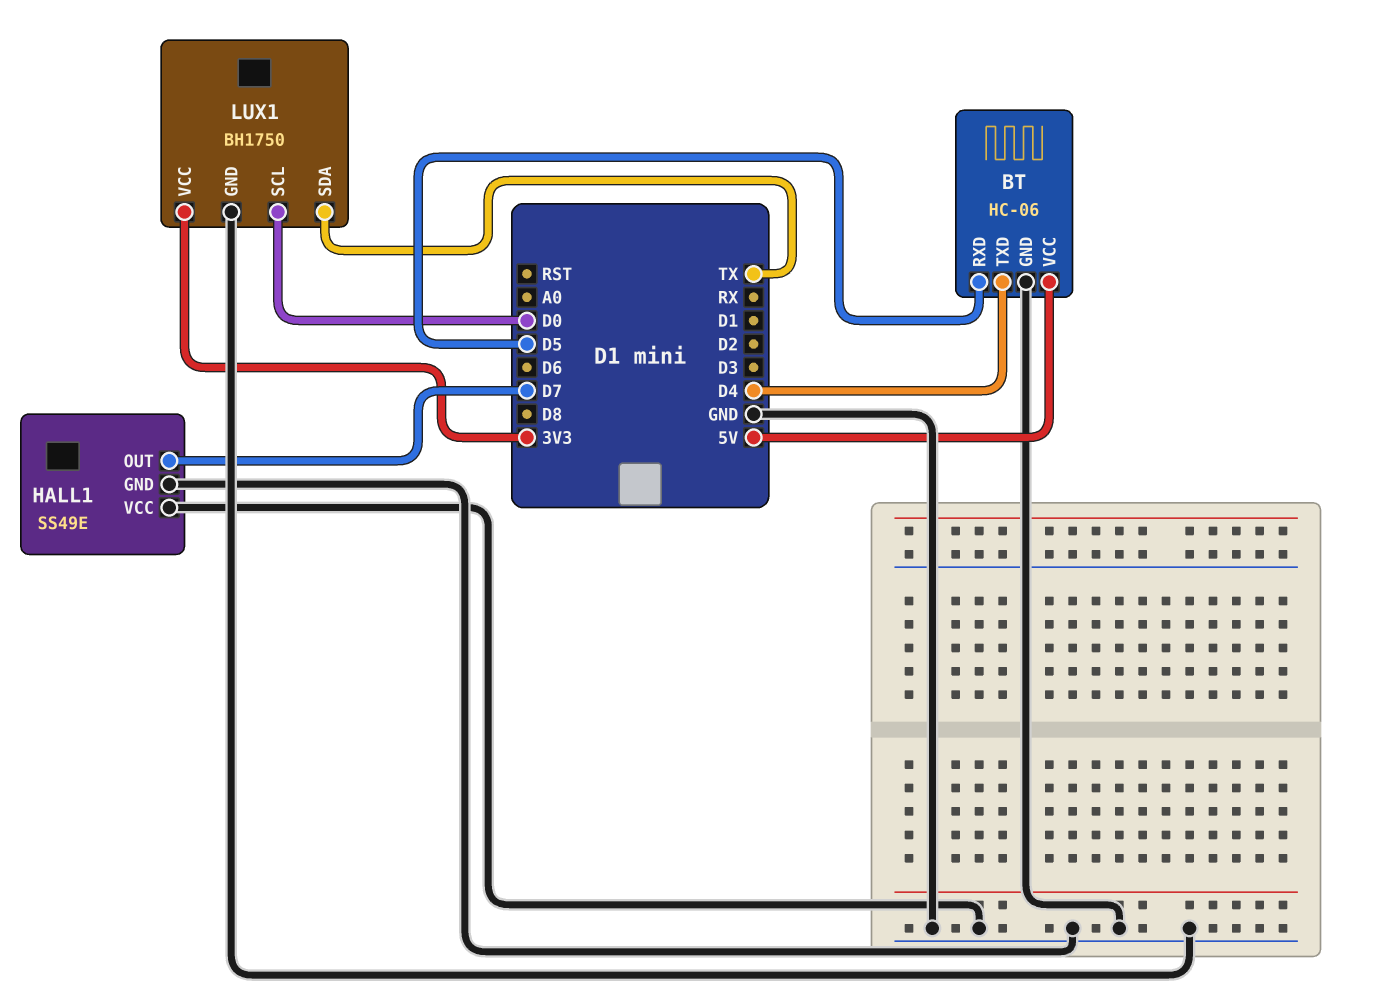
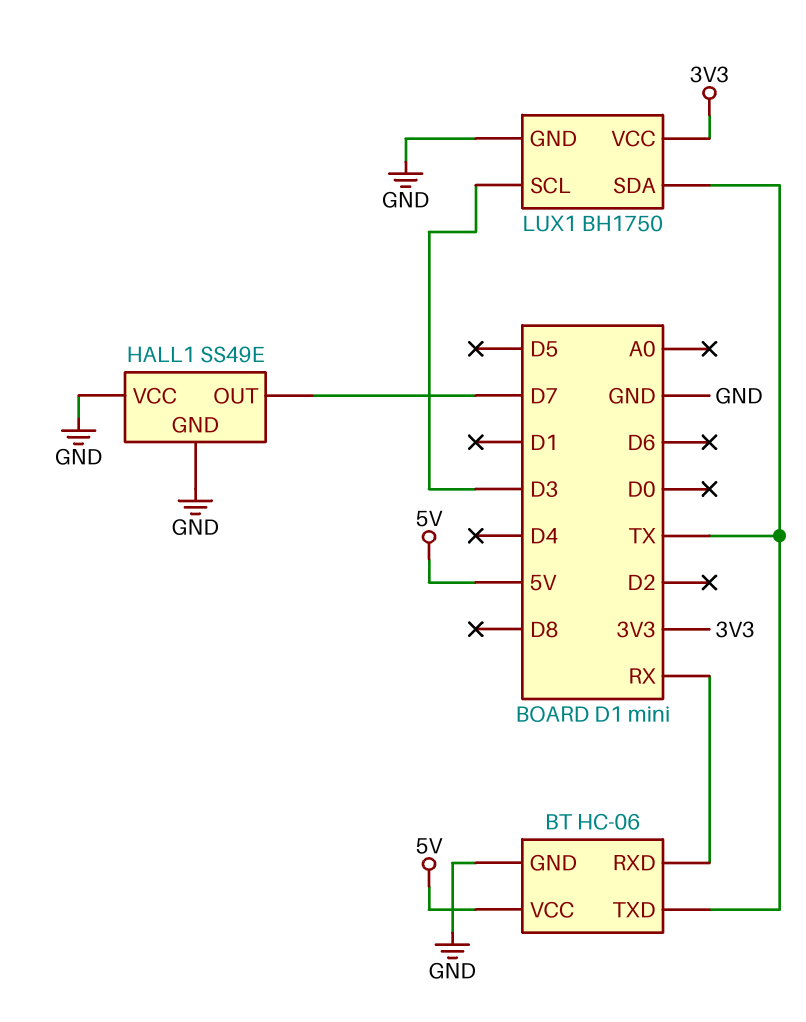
BT pin RXD: D5 -> RX
BT pin TXD: D4 -> TX
LUX1 pin SCL: D0 -> D3

